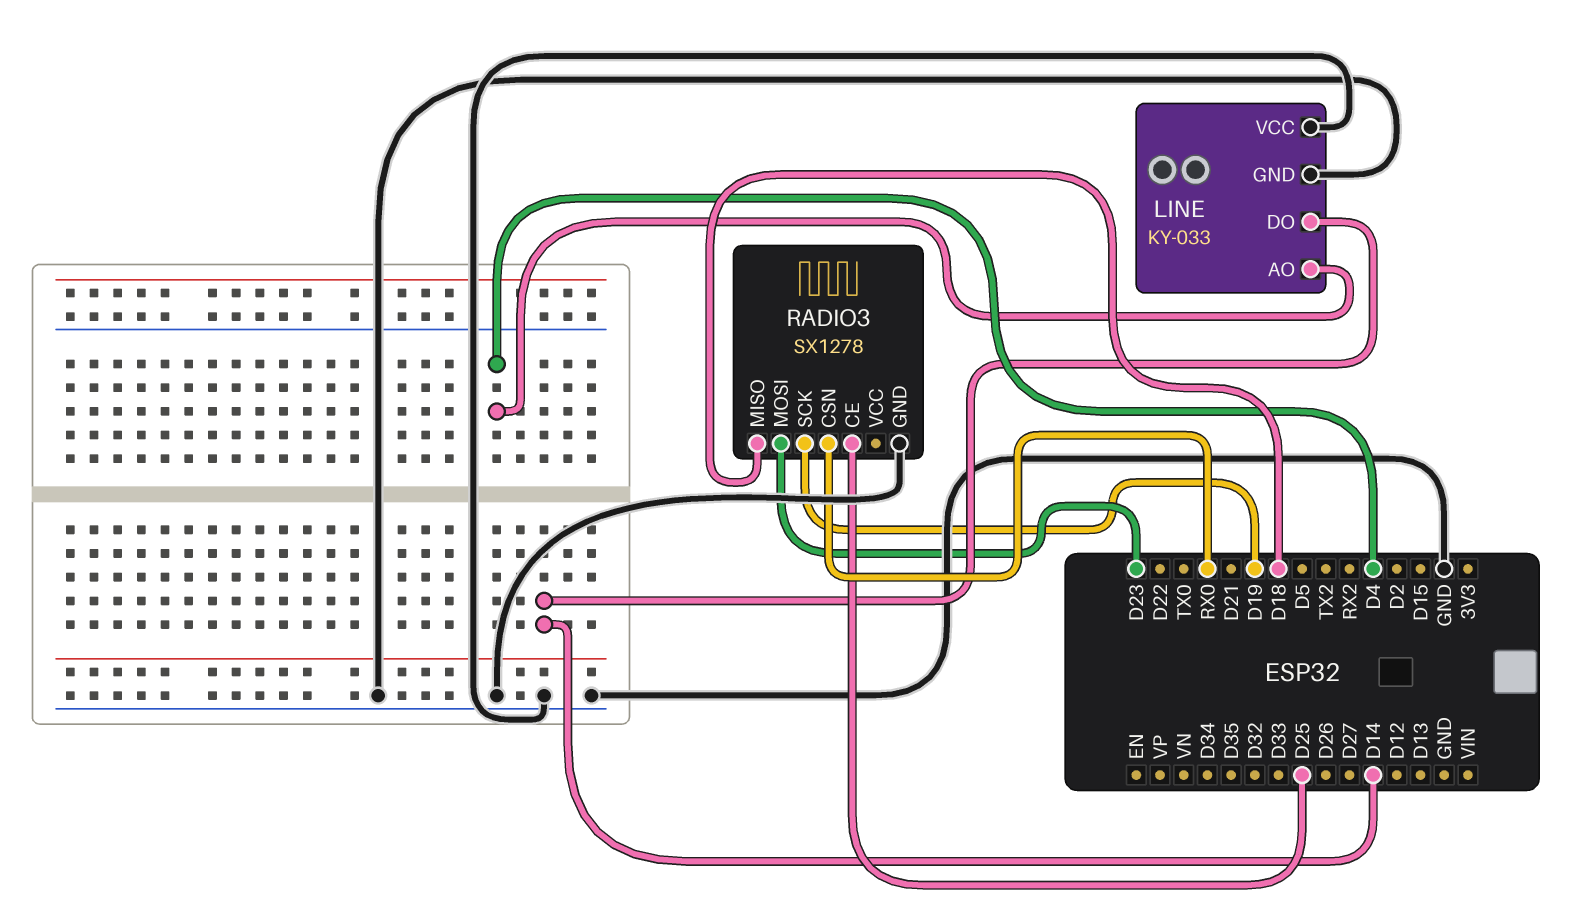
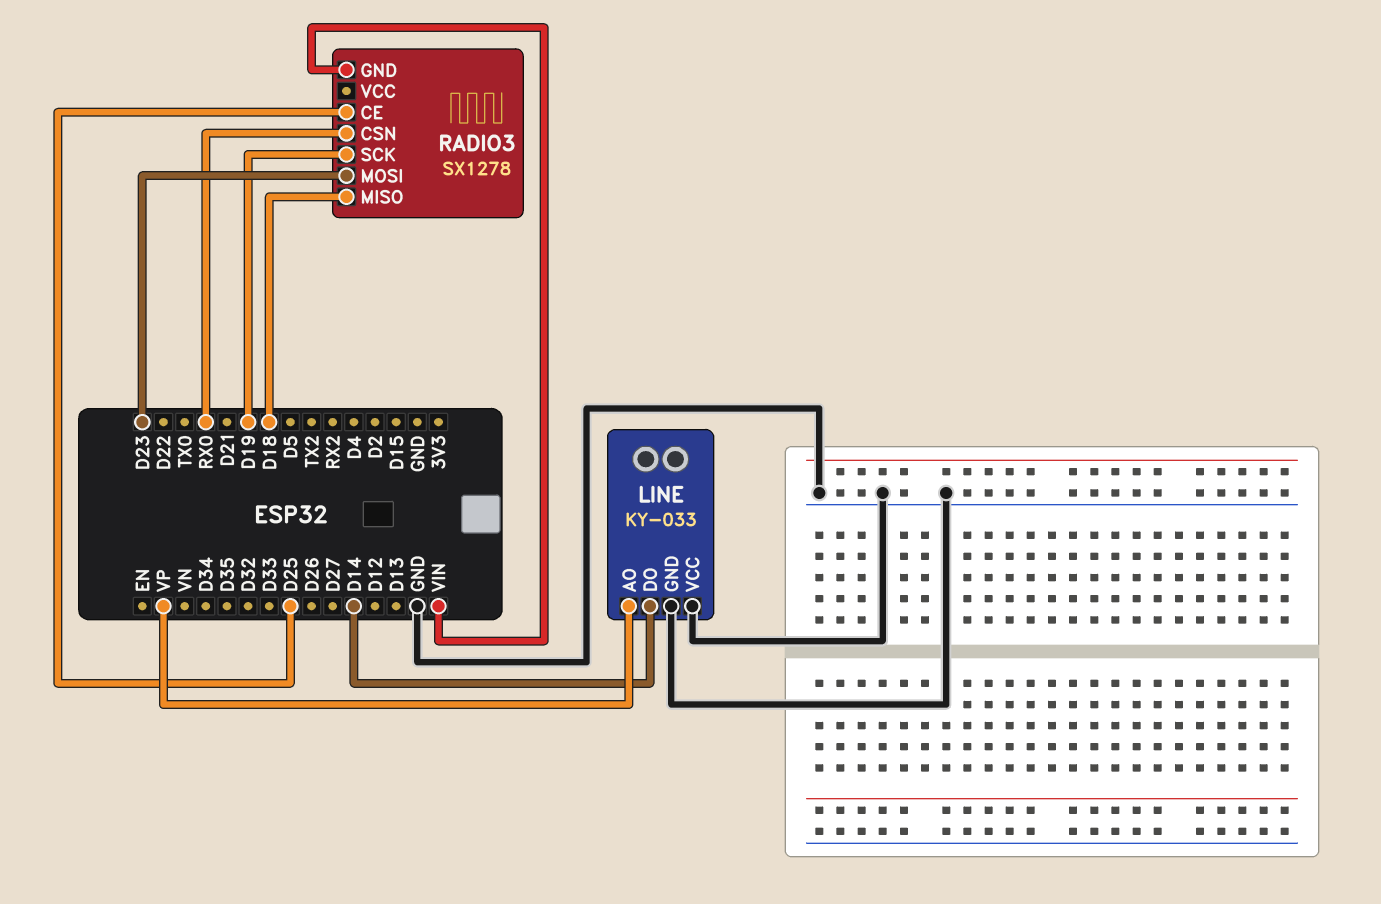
LINE pin AO: D4 -> VP
RADIO3 pin GND: GND -> VIN

